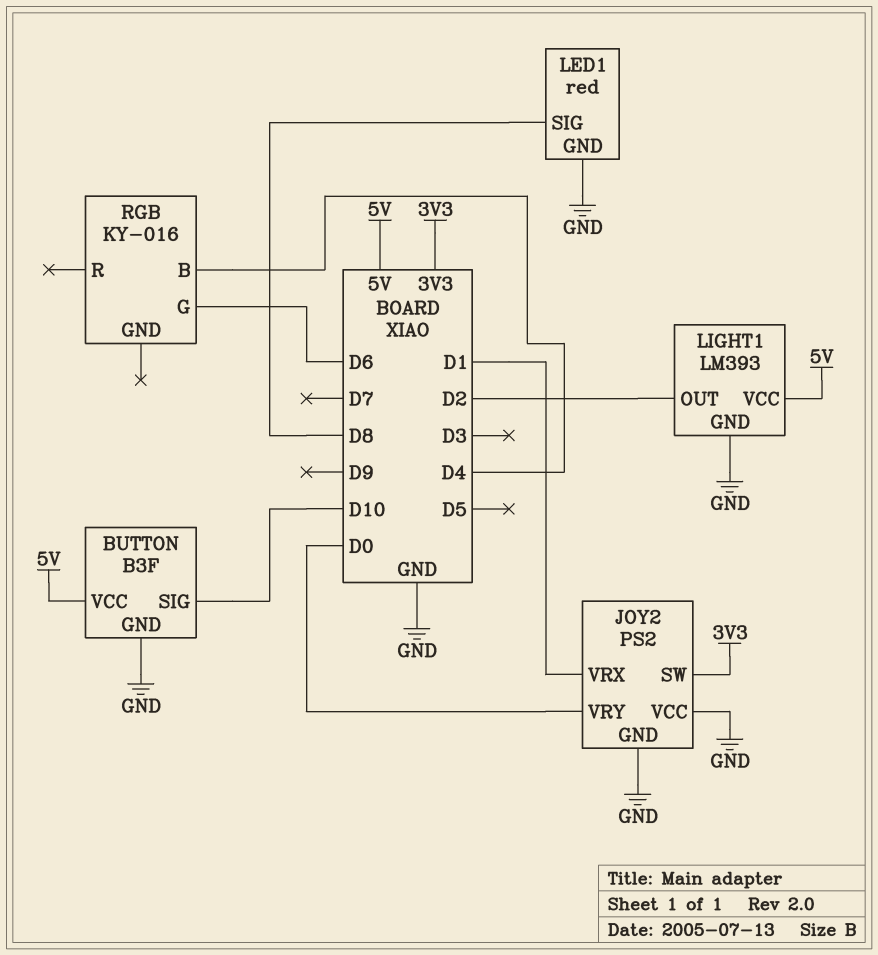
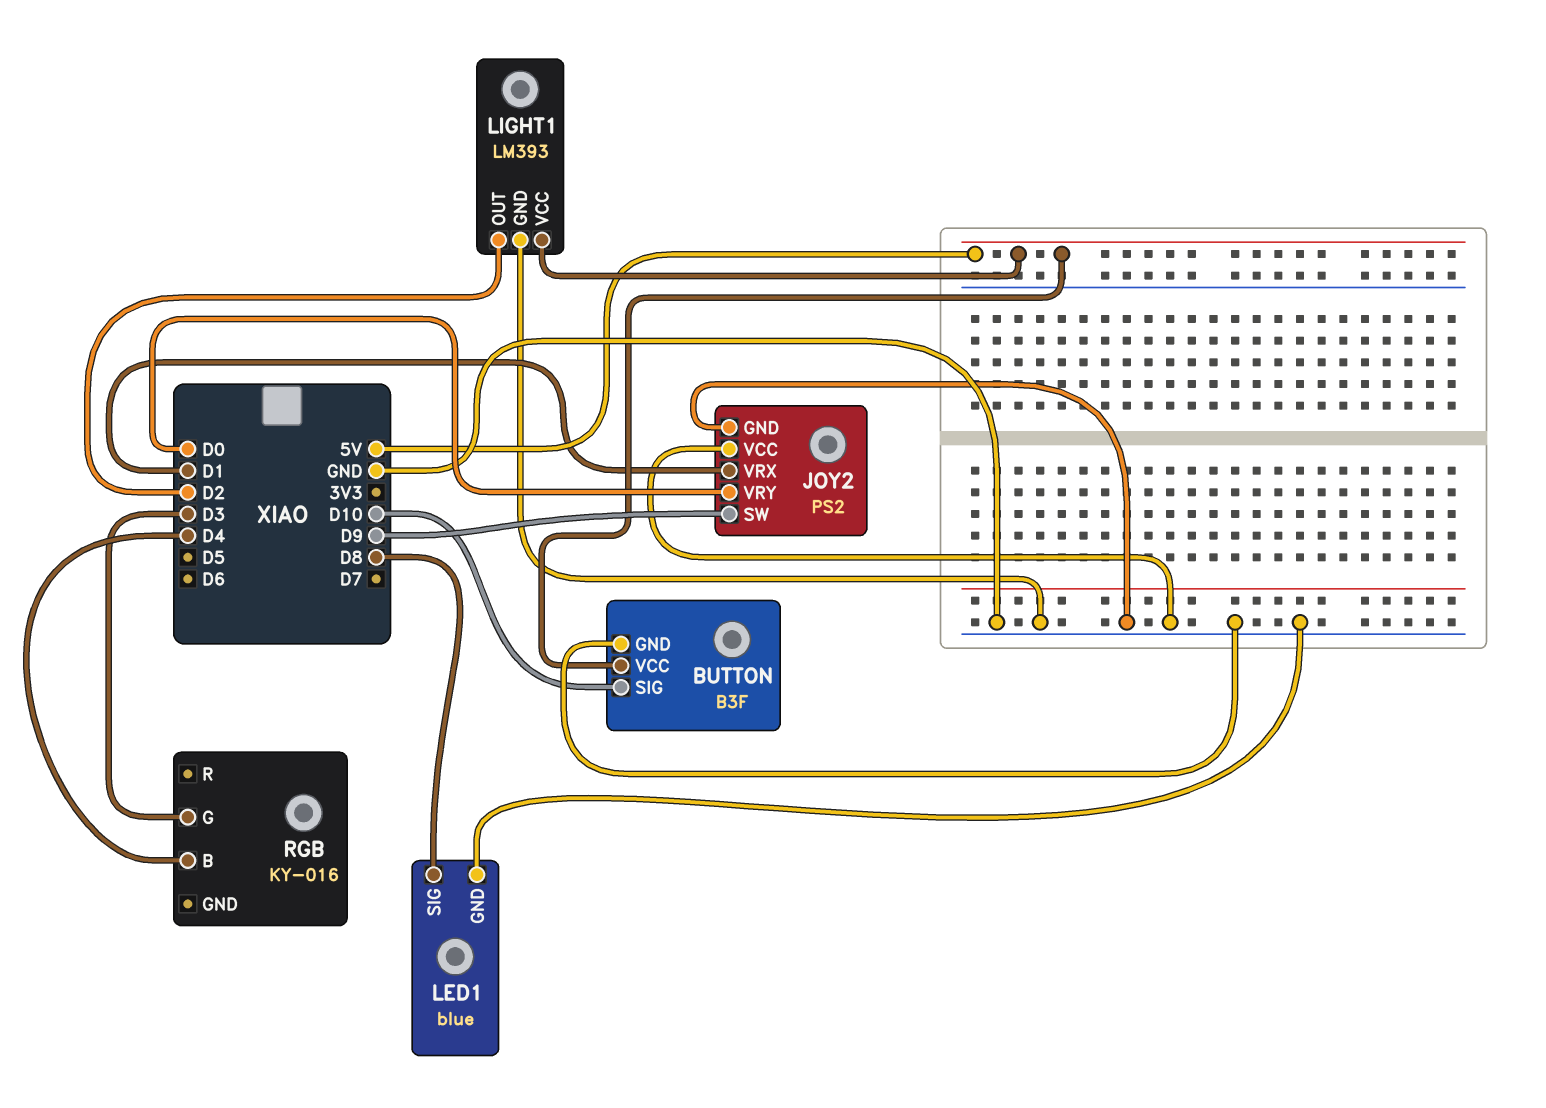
JOY2 pin SW: 3V3 -> D9
LED1: red -> blue
RGB pin G: D6 -> D3

